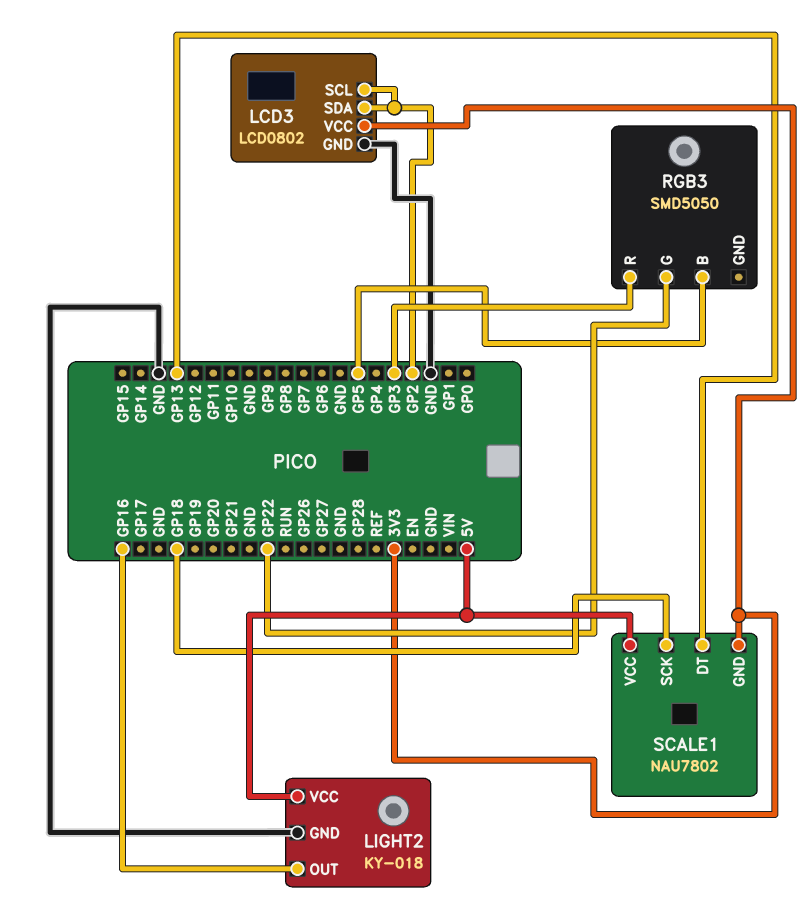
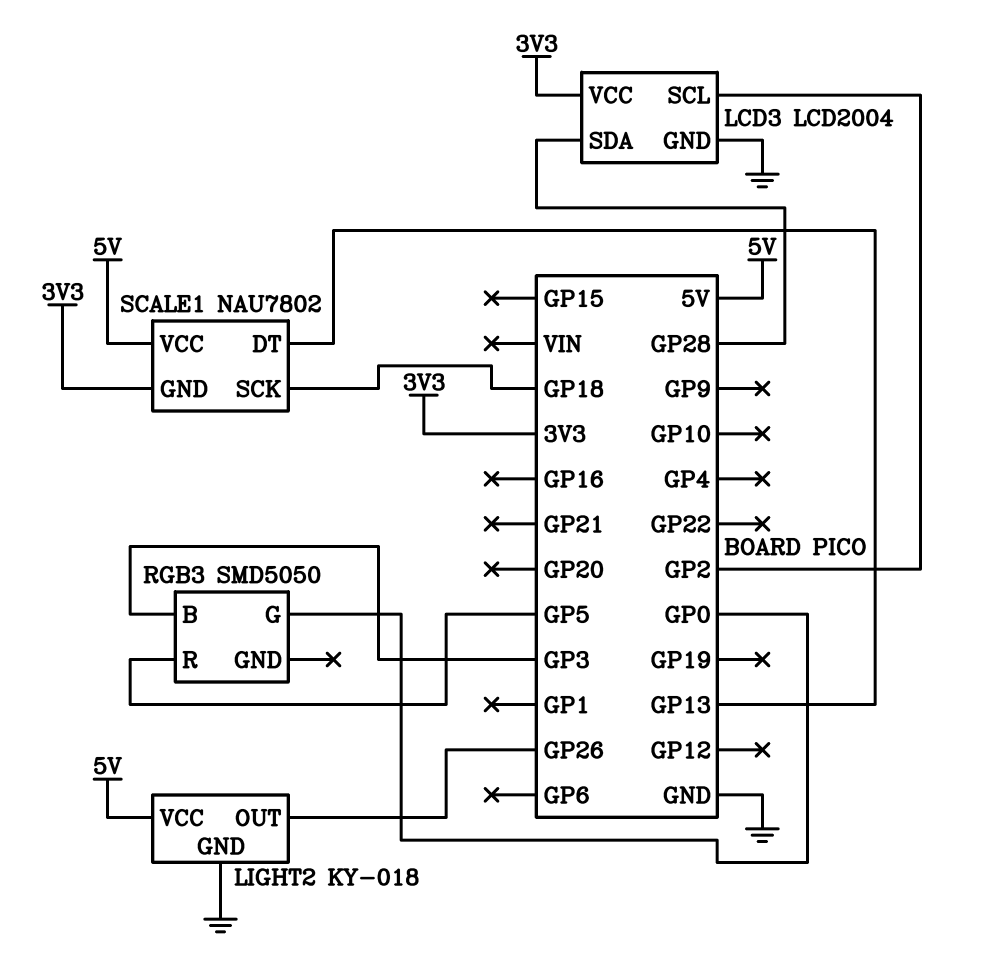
LCD3: LCD0802 -> LCD2004
LCD3 pin SDA: GP2 -> GP28
LIGHT2 pin OUT: GP16 -> GP26
RGB3 pin B: GP5 -> GP3
RGB3 pin G: GP22 -> GP0
RGB3 pin R: GP3 -> GP5

